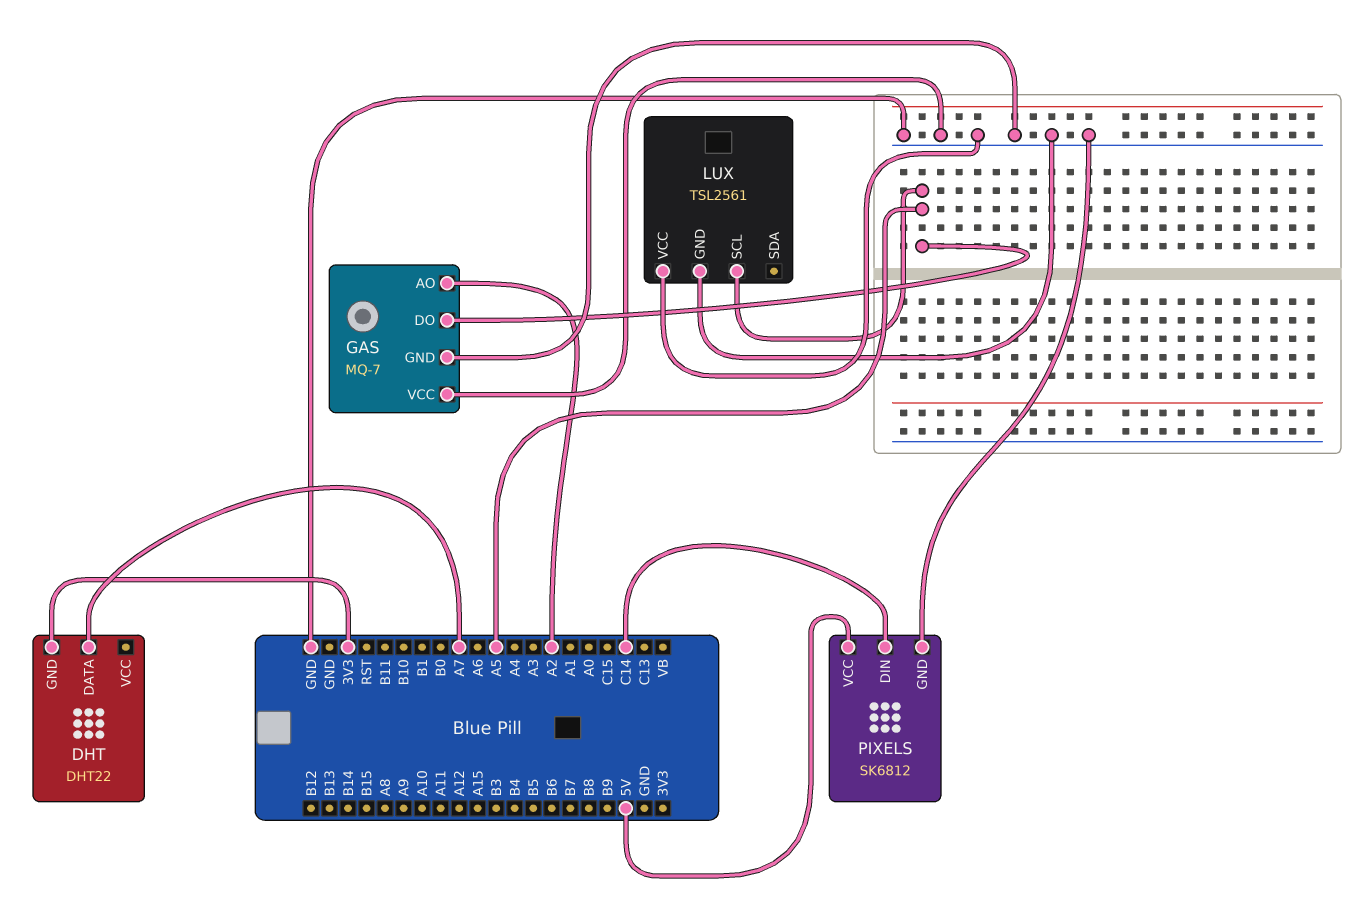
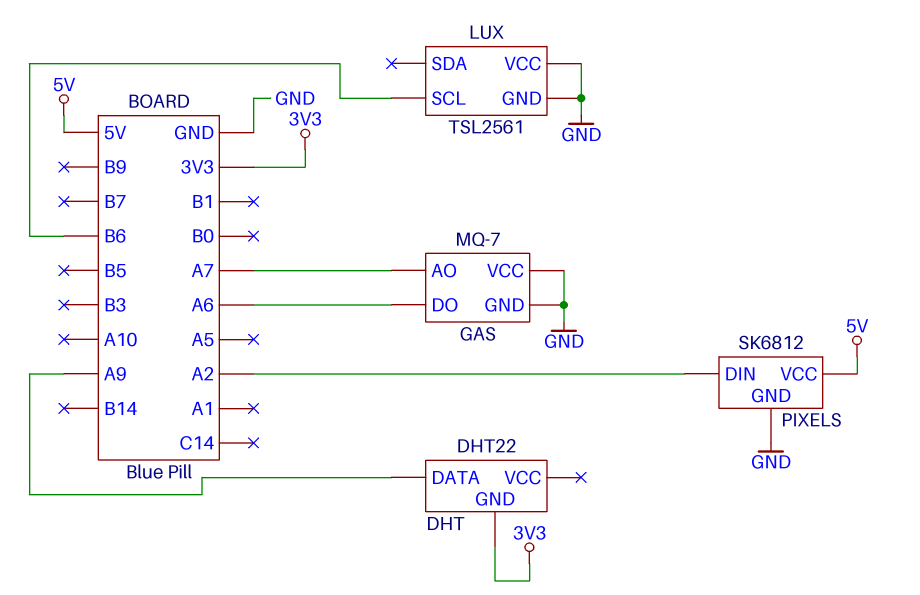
DHT pin DATA: A7 -> A9
GAS pin AO: A2 -> A7
GAS pin DO: A5 -> A6
LUX pin SCL: A5 -> B6
PIXELS pin DIN: C14 -> A2

